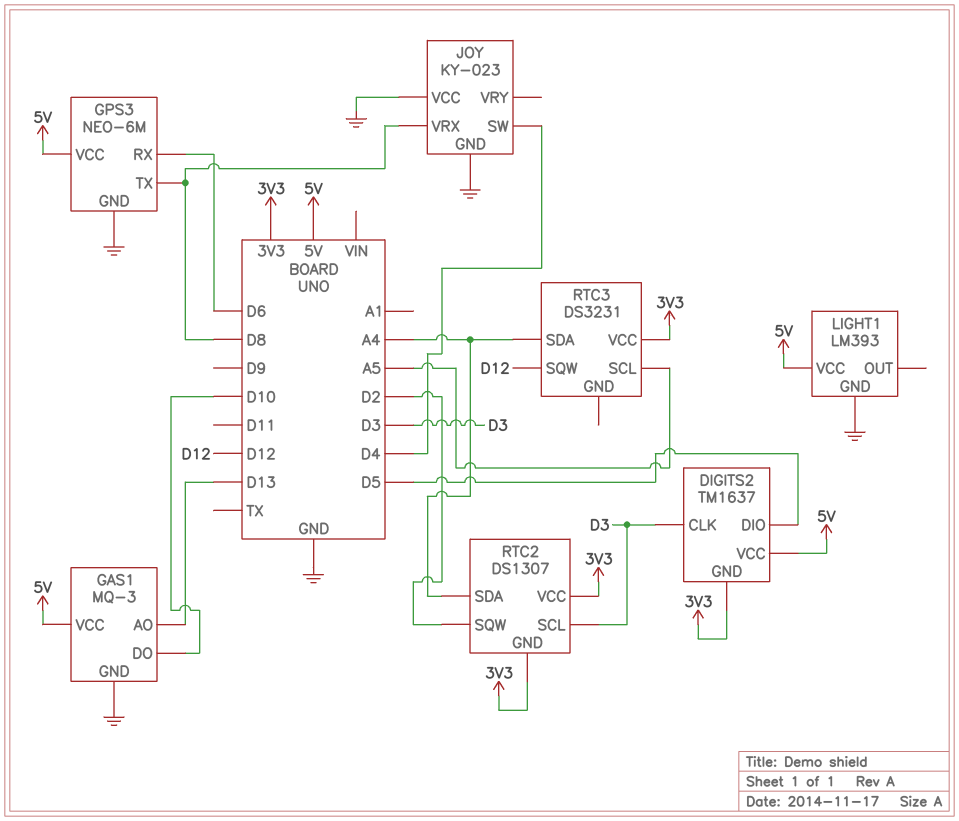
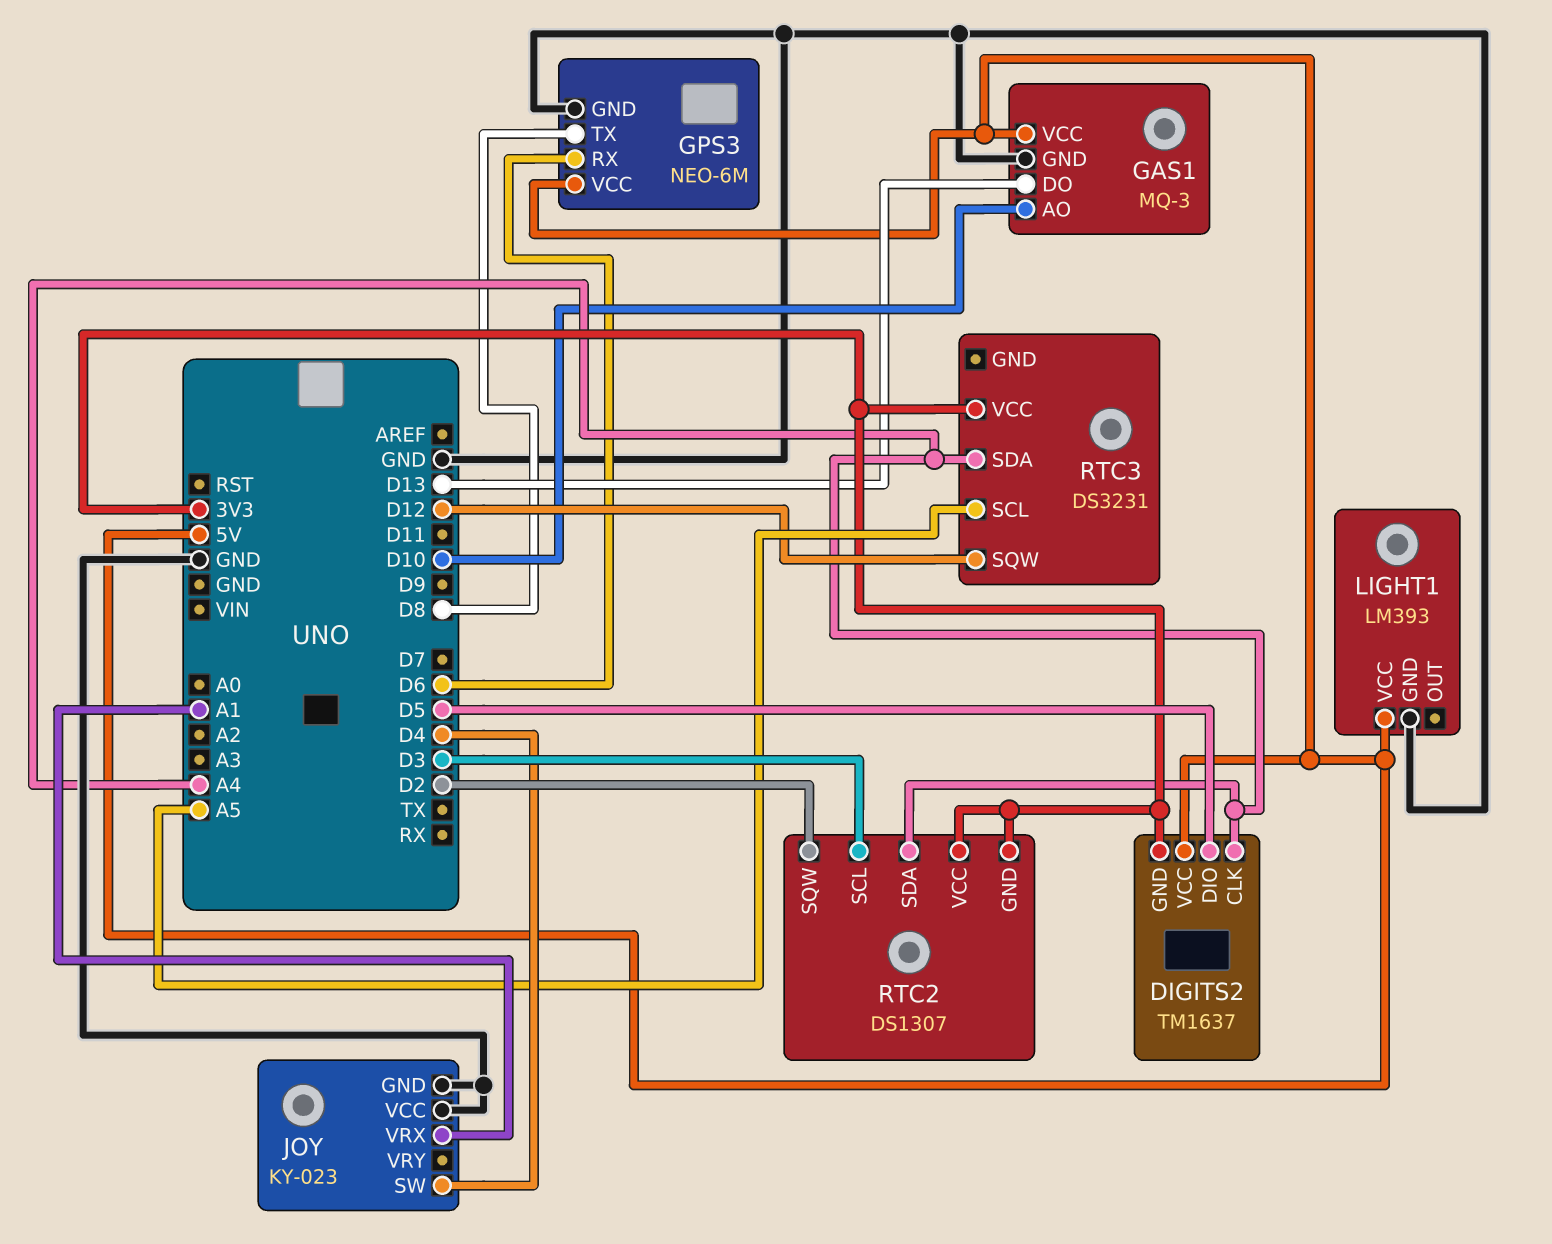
DIGITS2 pin CLK: D3 -> A4
GAS1 pin AO: D13 -> D10
GAS1 pin DO: D10 -> D13
JOY pin VRX: D8 -> A1

